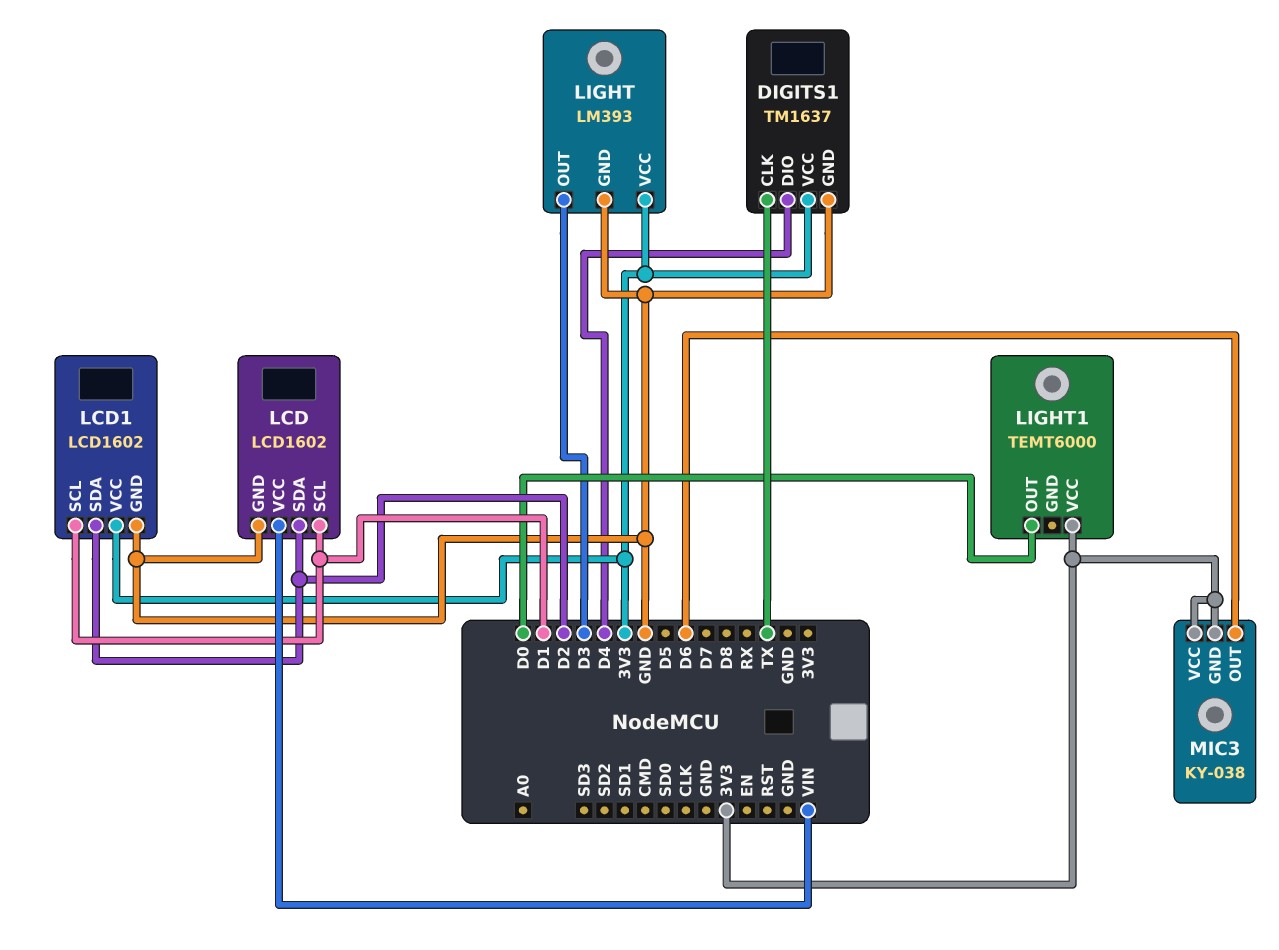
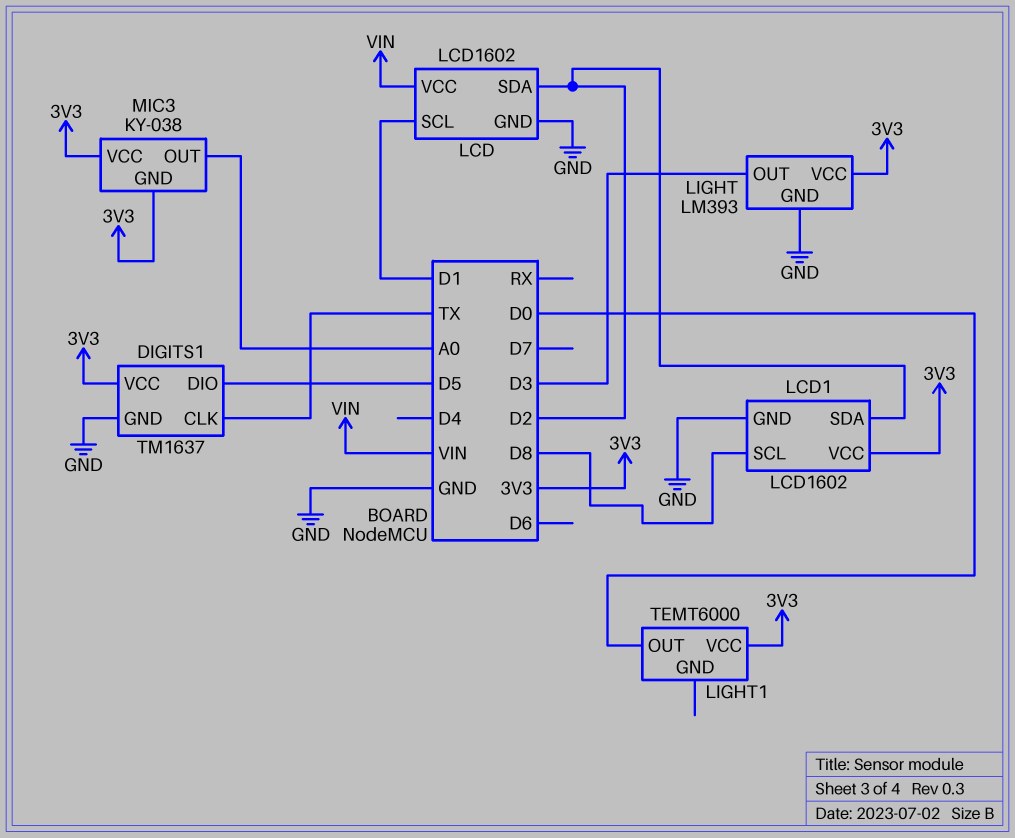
DIGITS1 pin DIO: D4 -> D5
LCD1 pin SCL: D1 -> D8
MIC3 pin OUT: D6 -> A0

